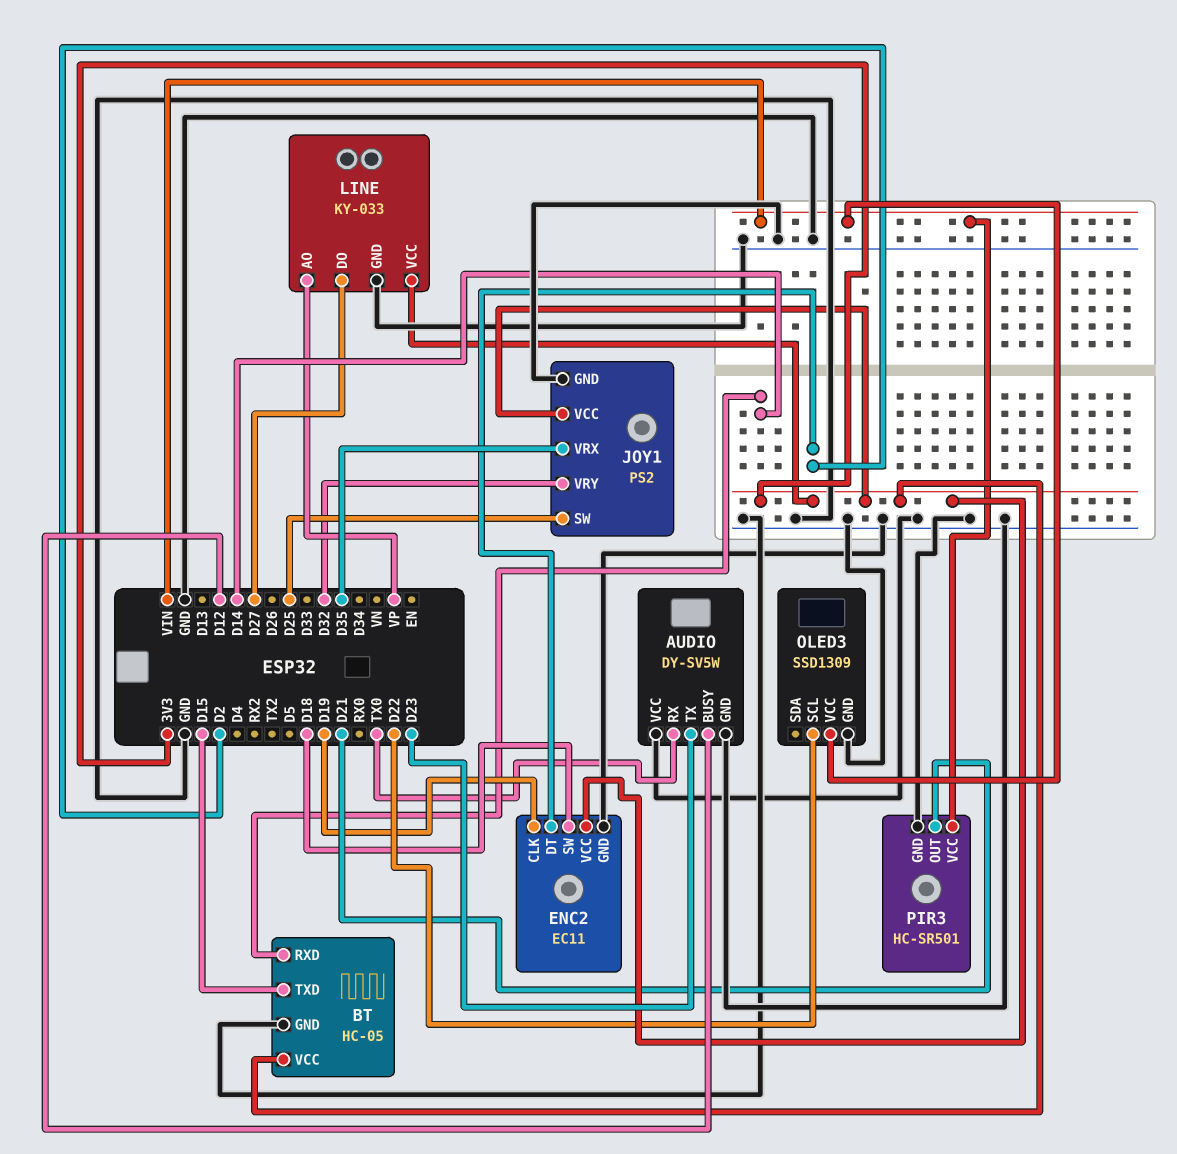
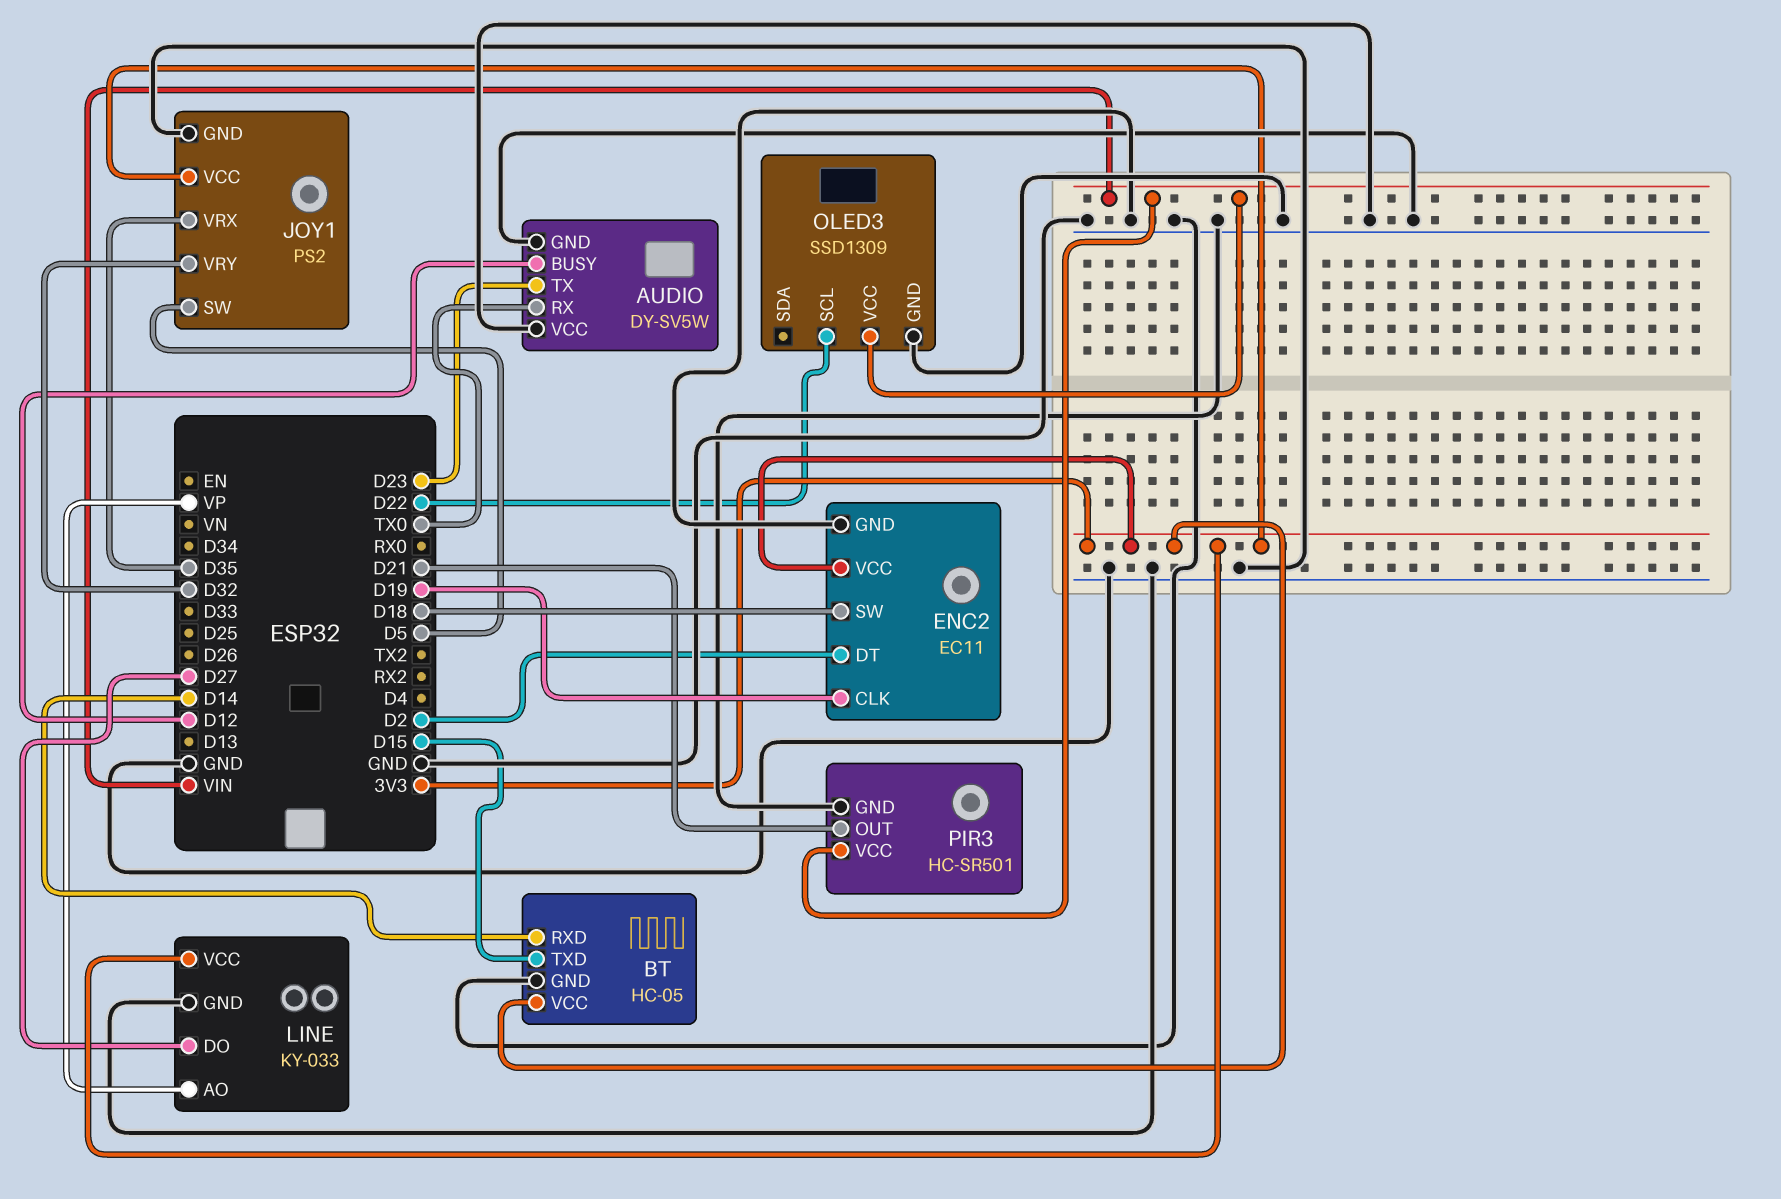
JOY1 pin SW: D25 -> D5

